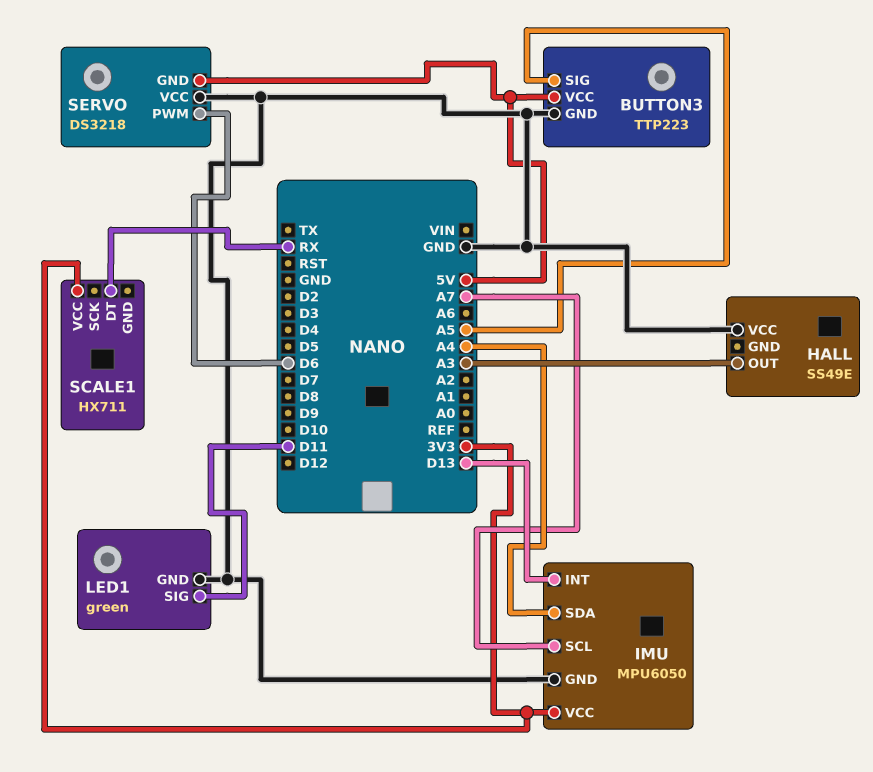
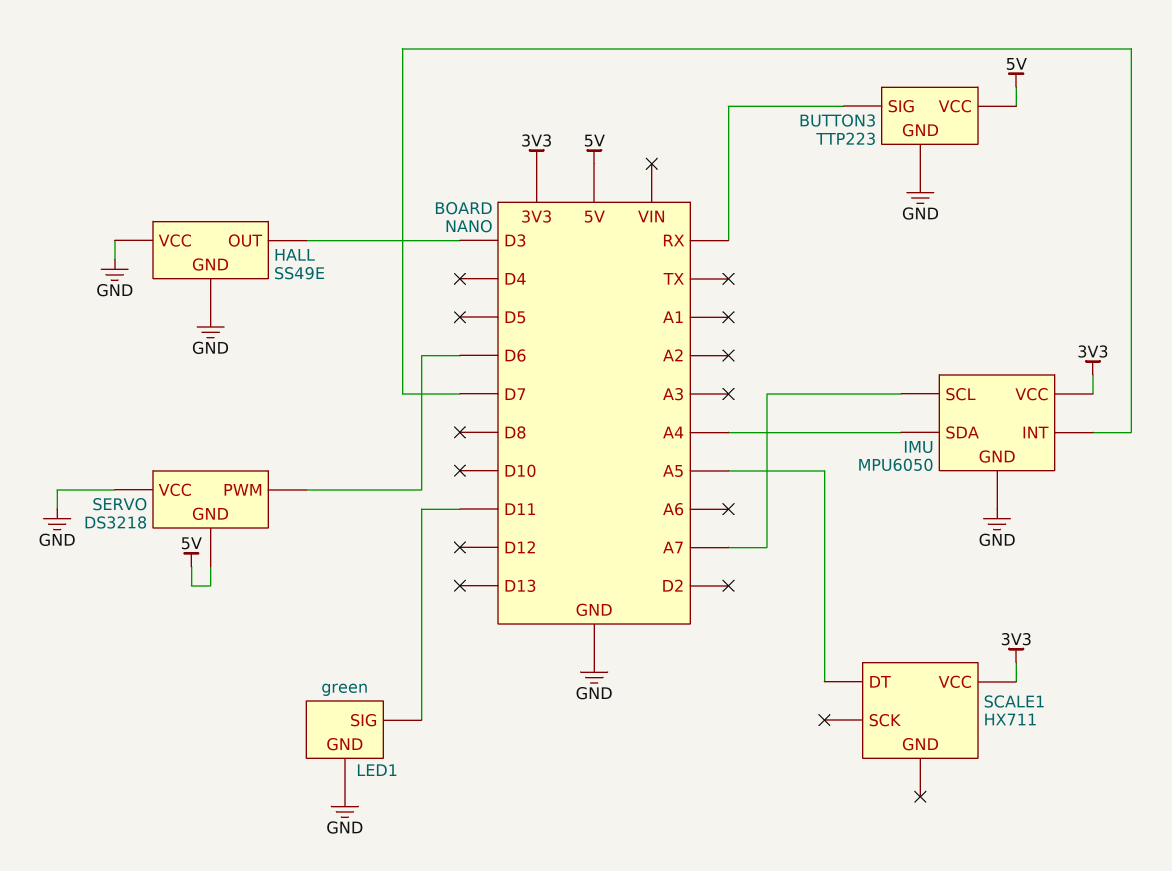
BUTTON3 pin SIG: A5 -> RX
HALL pin GND: none -> GND
HALL pin OUT: A3 -> D3
IMU pin INT: D13 -> D7
SCALE1 pin DT: RX -> A5

